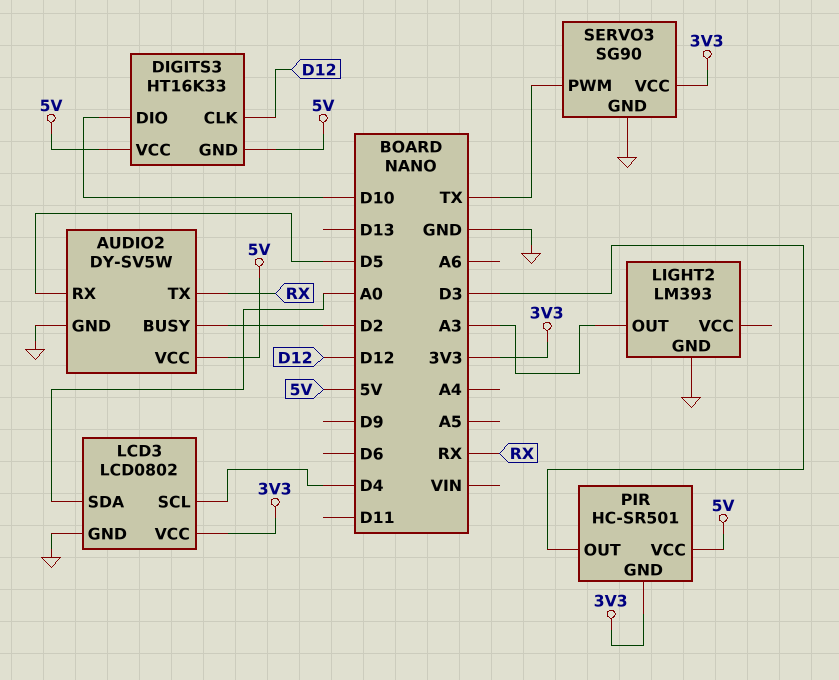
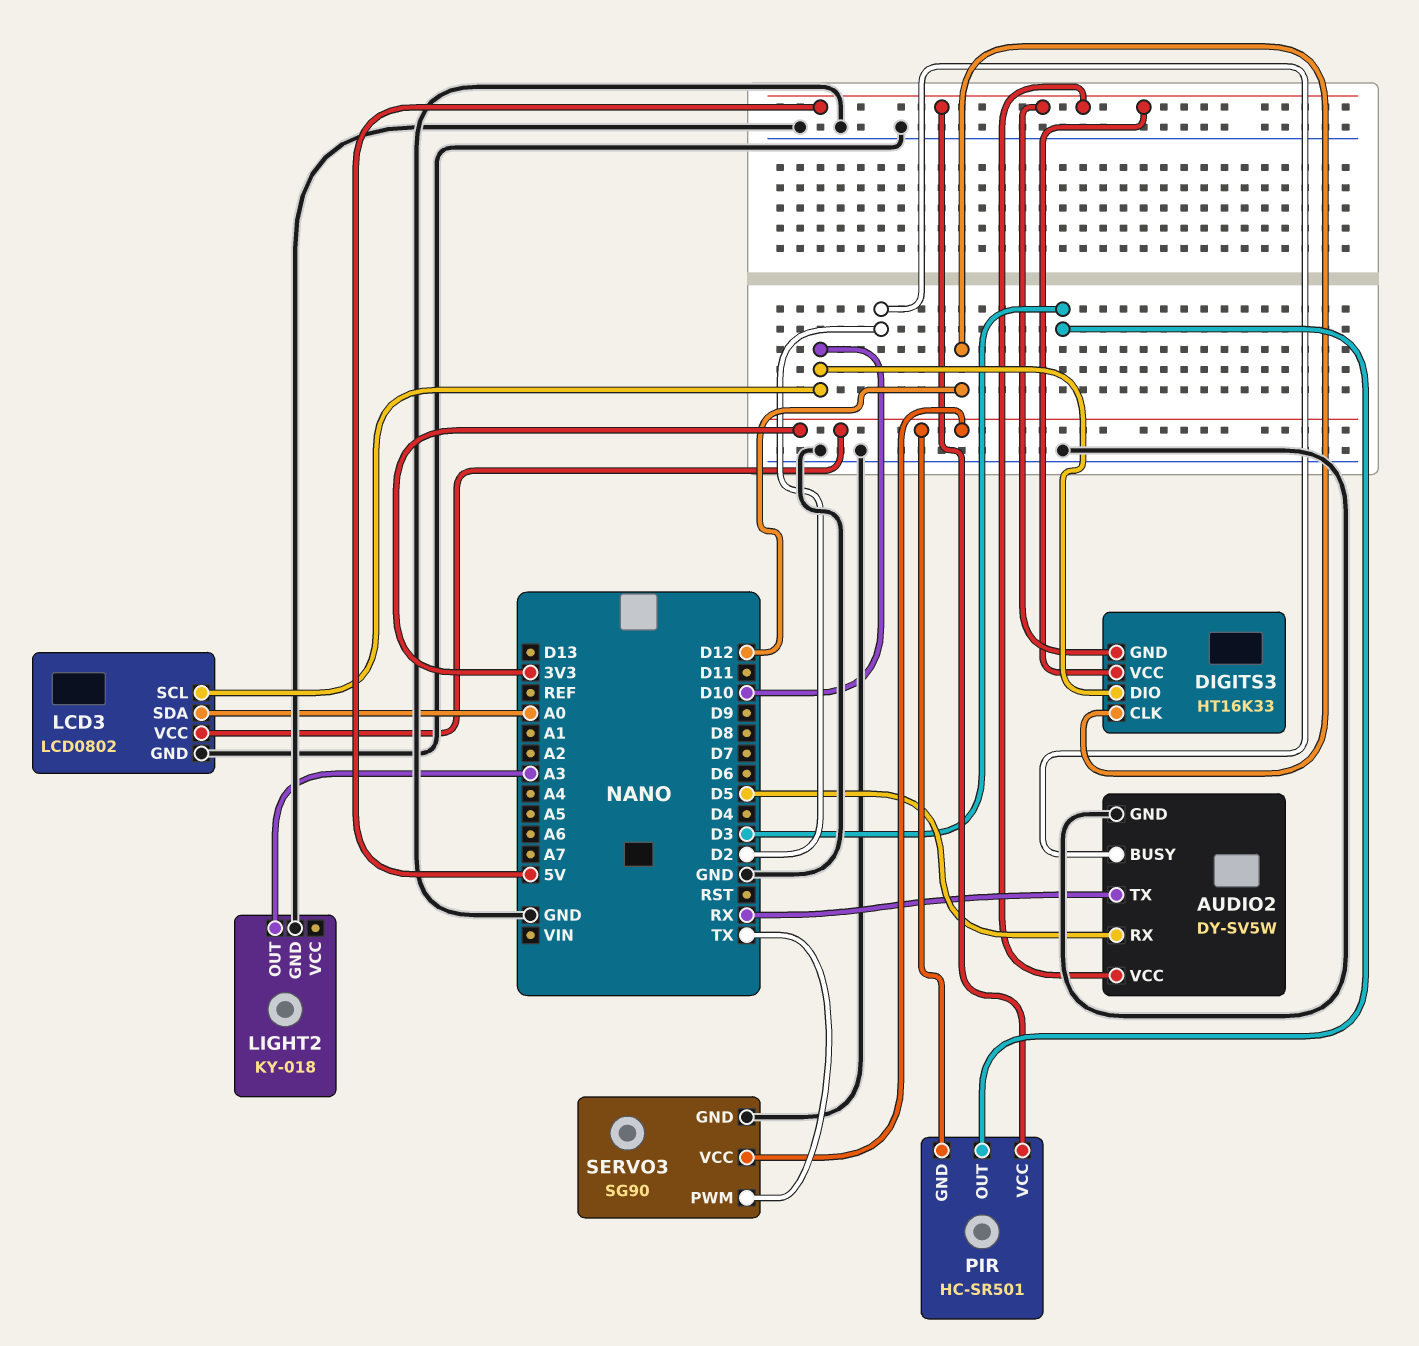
LCD3 pin SCL: D4 -> D10
LIGHT2: LM393 -> KY-018

